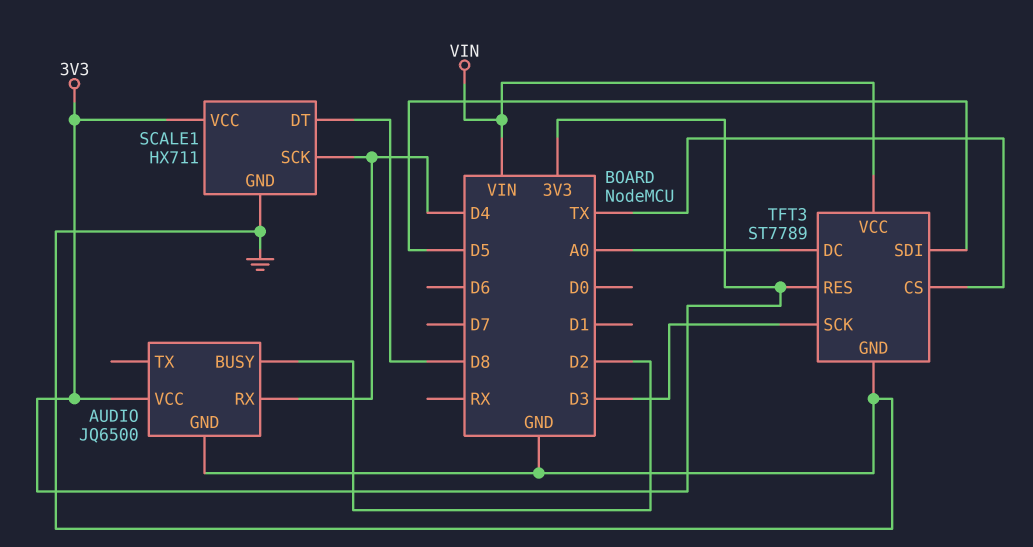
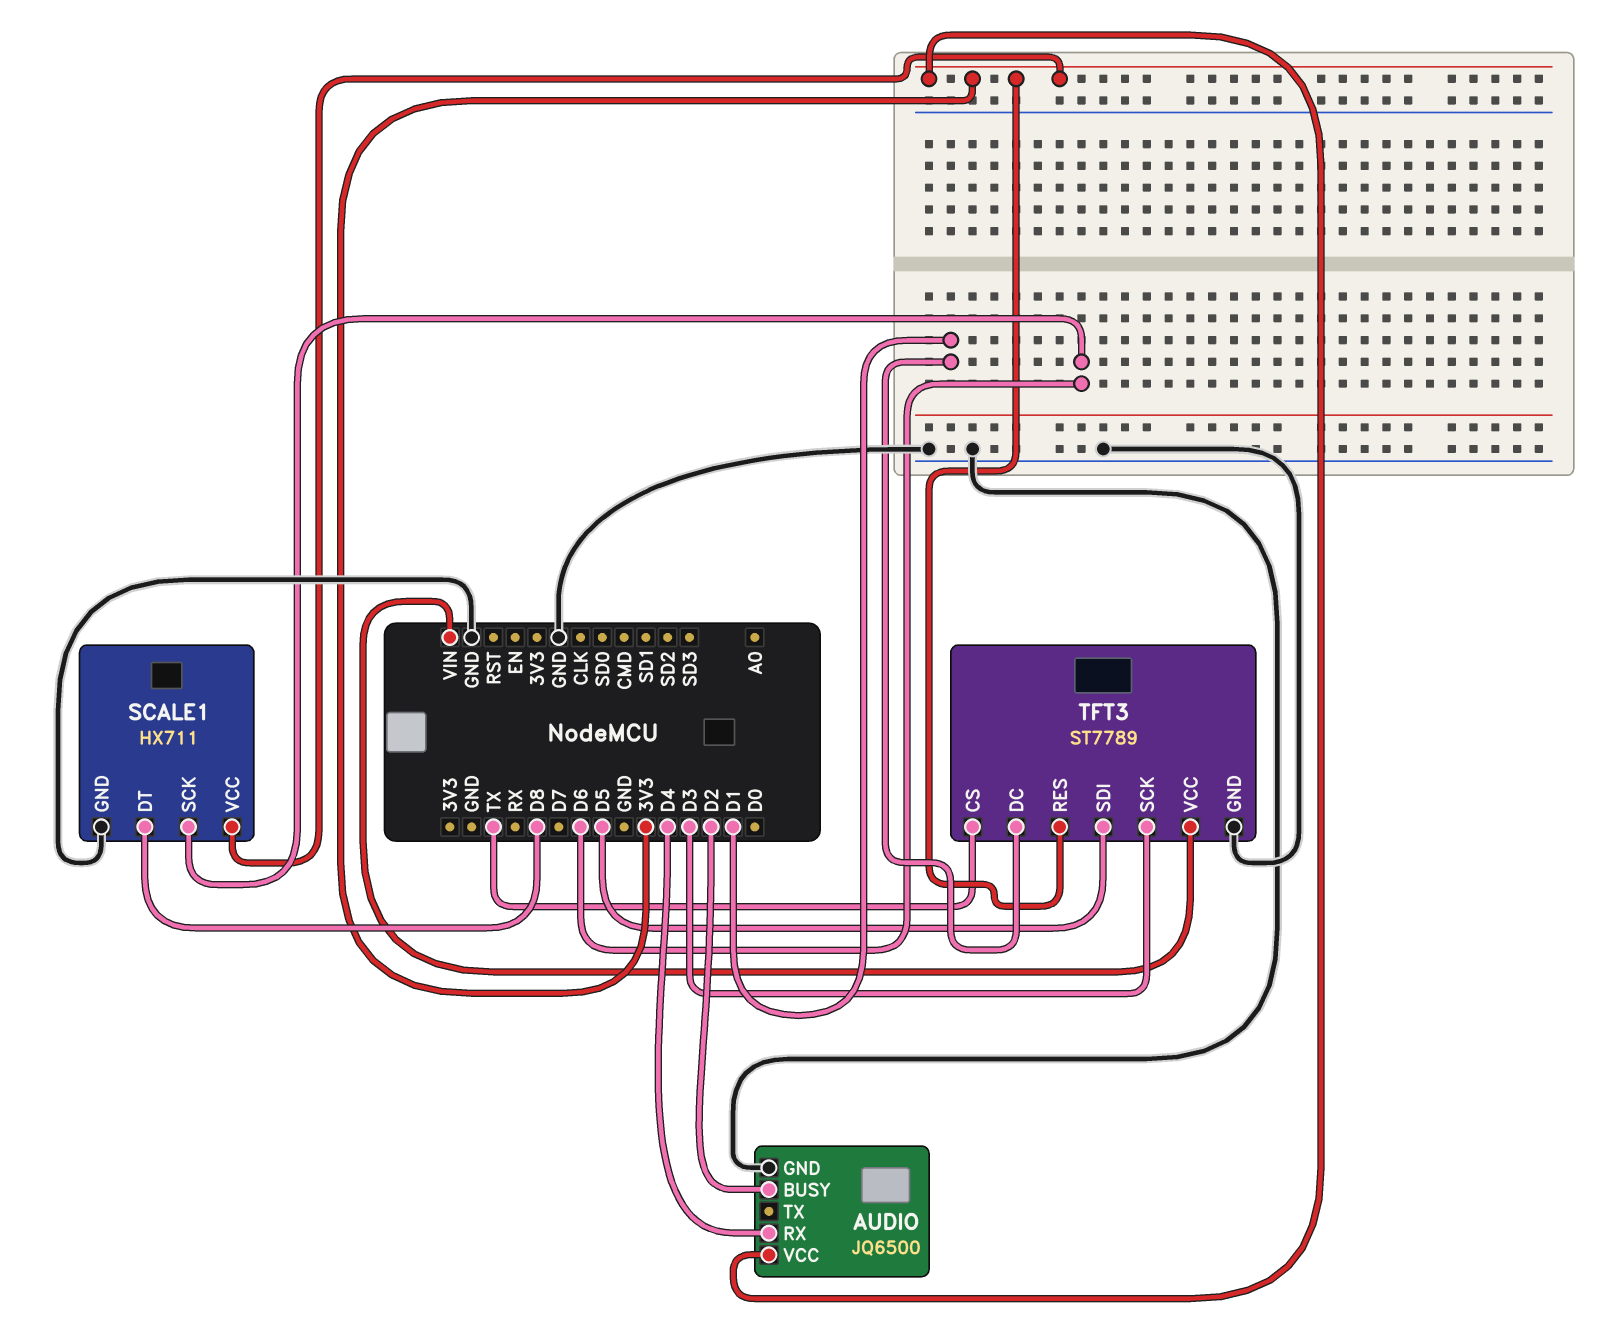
SCALE1 pin SCK: D4 -> D6
TFT3 pin DC: A0 -> D1

